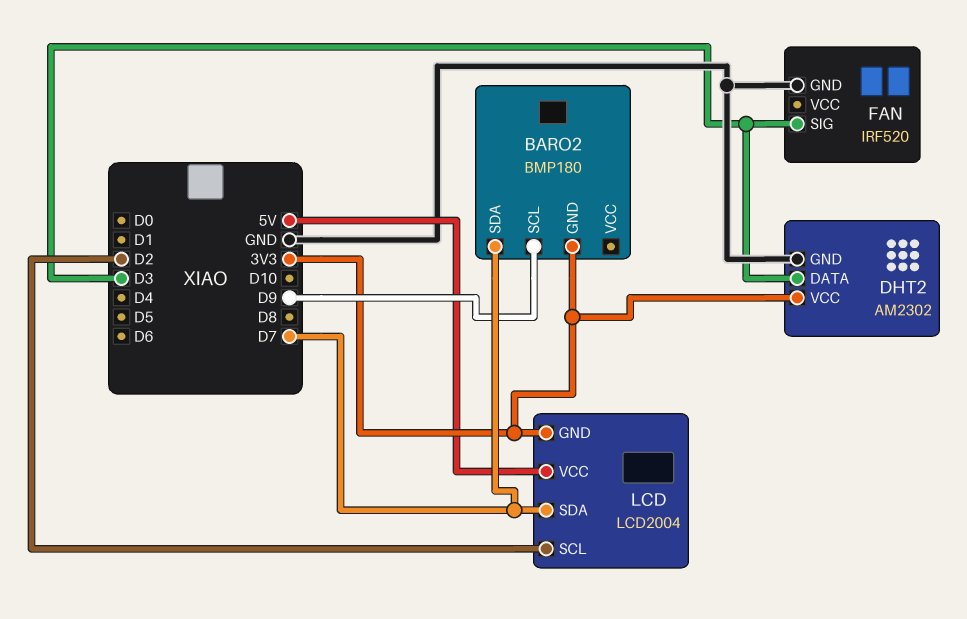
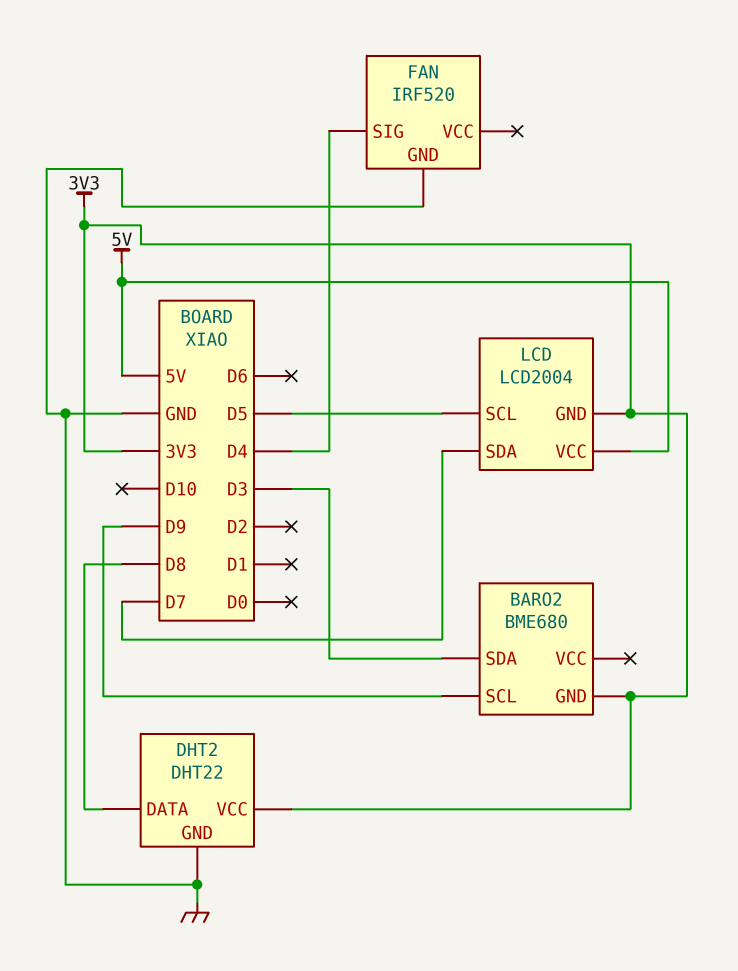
BARO2: BMP180 -> BME680
BARO2 pin SDA: D7 -> D3
DHT2: AM2302 -> DHT22
DHT2 pin DATA: D3 -> D8
FAN pin SIG: D3 -> D4
LCD pin SCL: D2 -> D5

